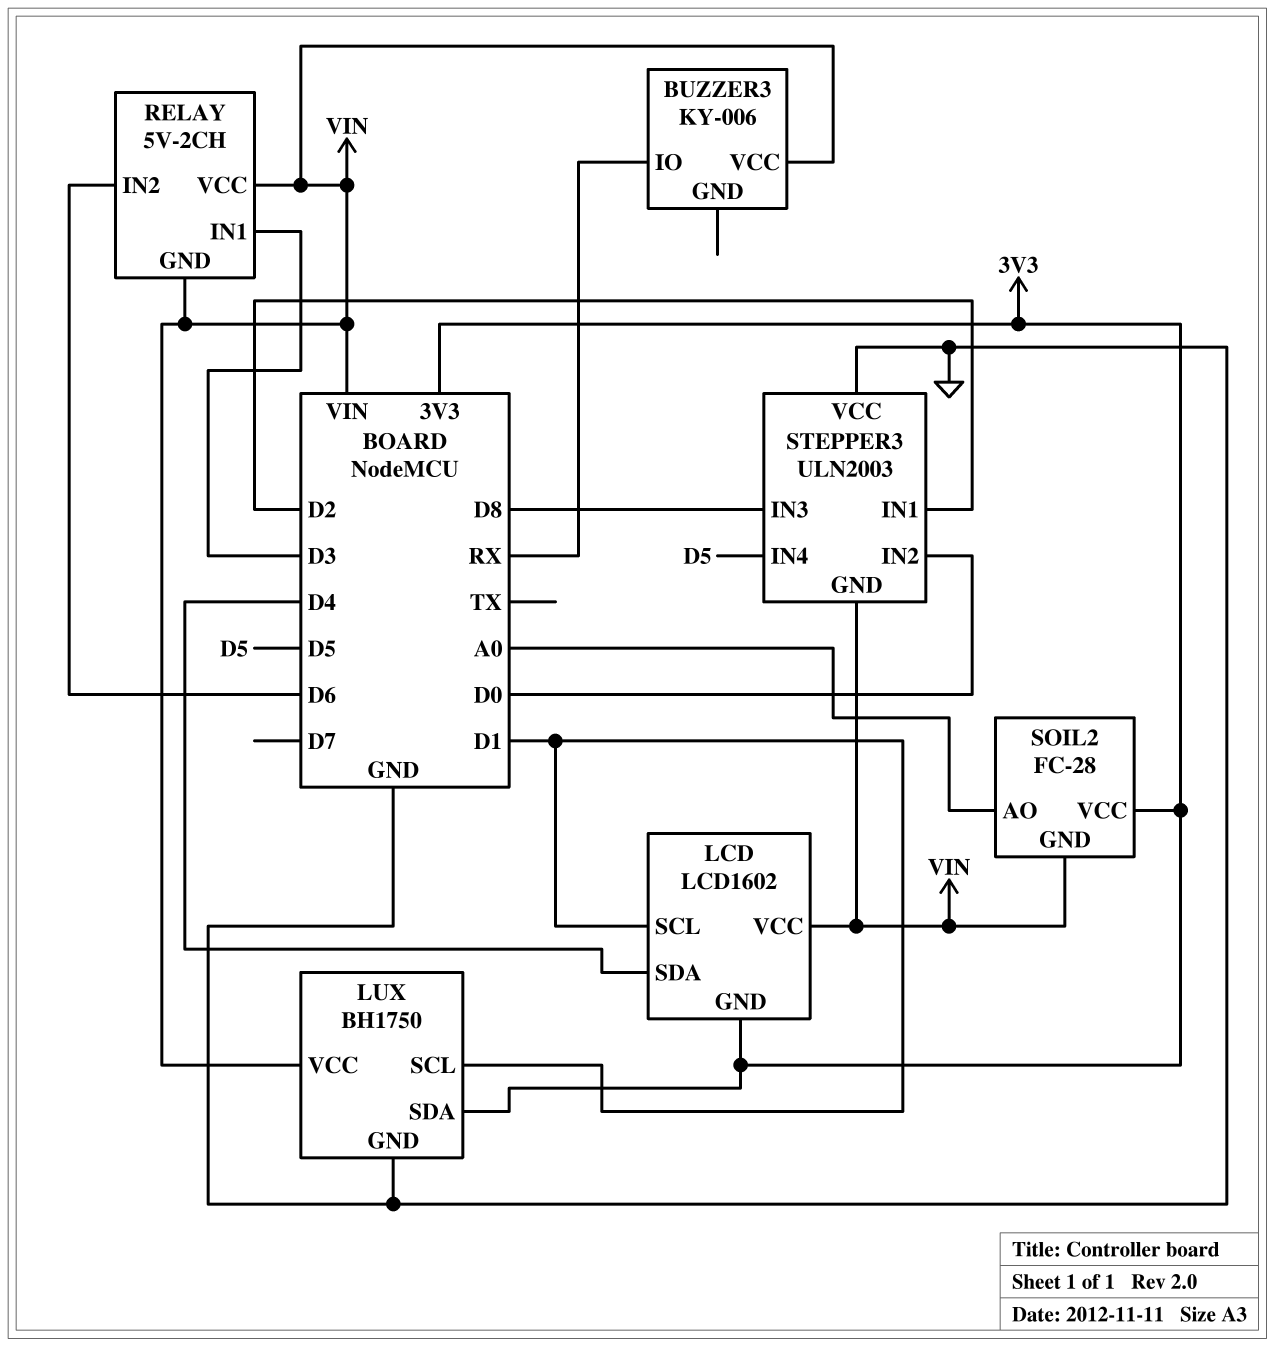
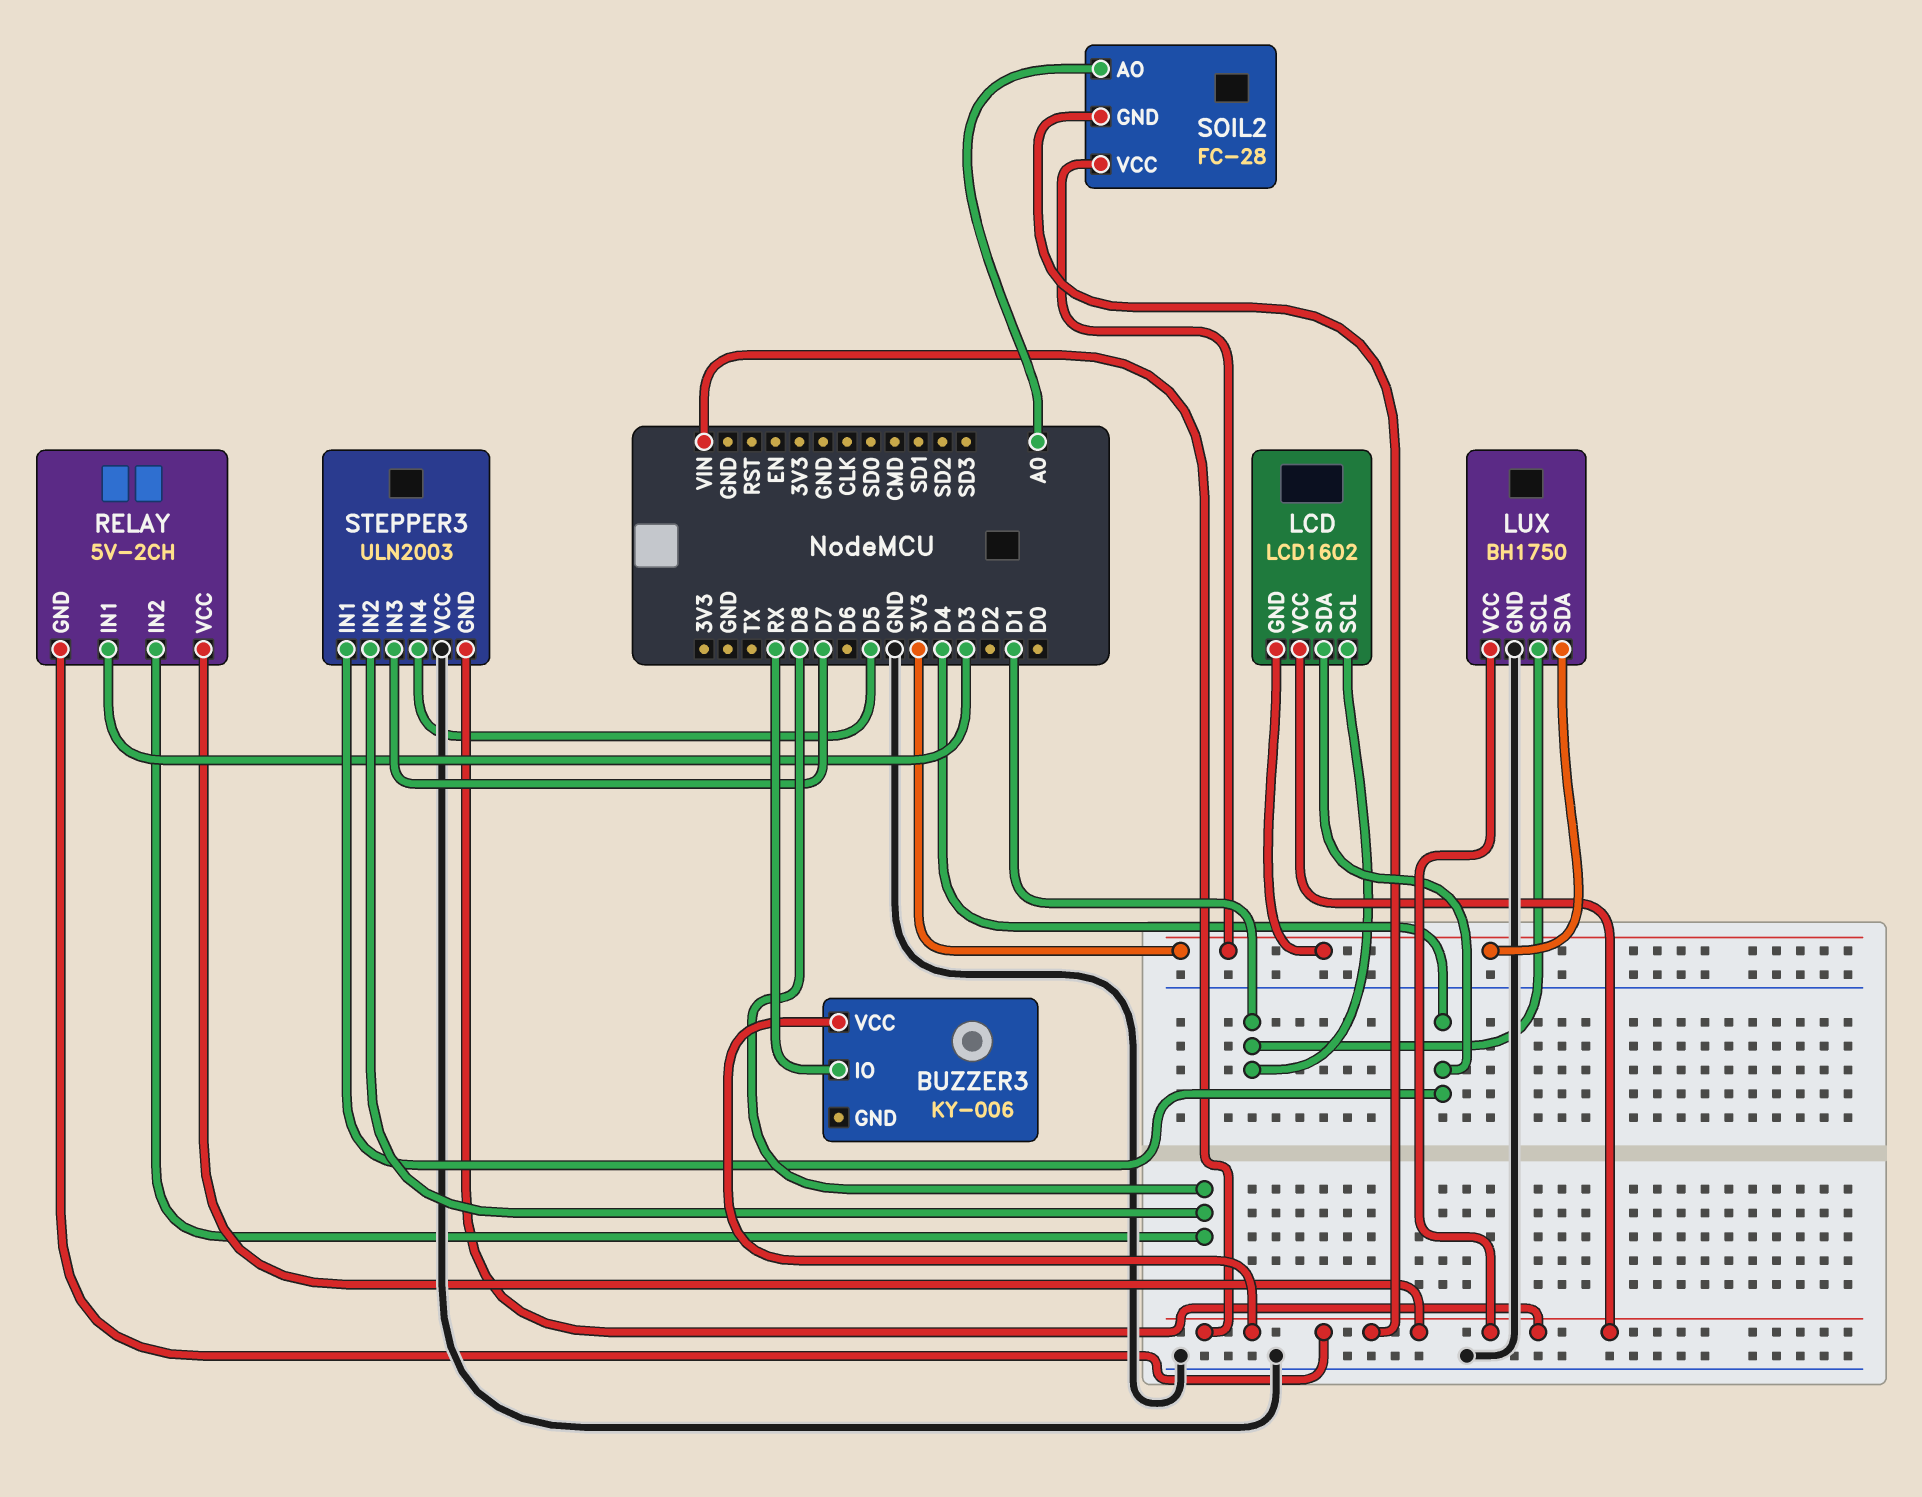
RELAY pin IN2: D6 -> D8
STEPPER3 pin IN1: D2 -> D4
STEPPER3 pin IN2: D0 -> D8
STEPPER3 pin IN3: D8 -> D7

